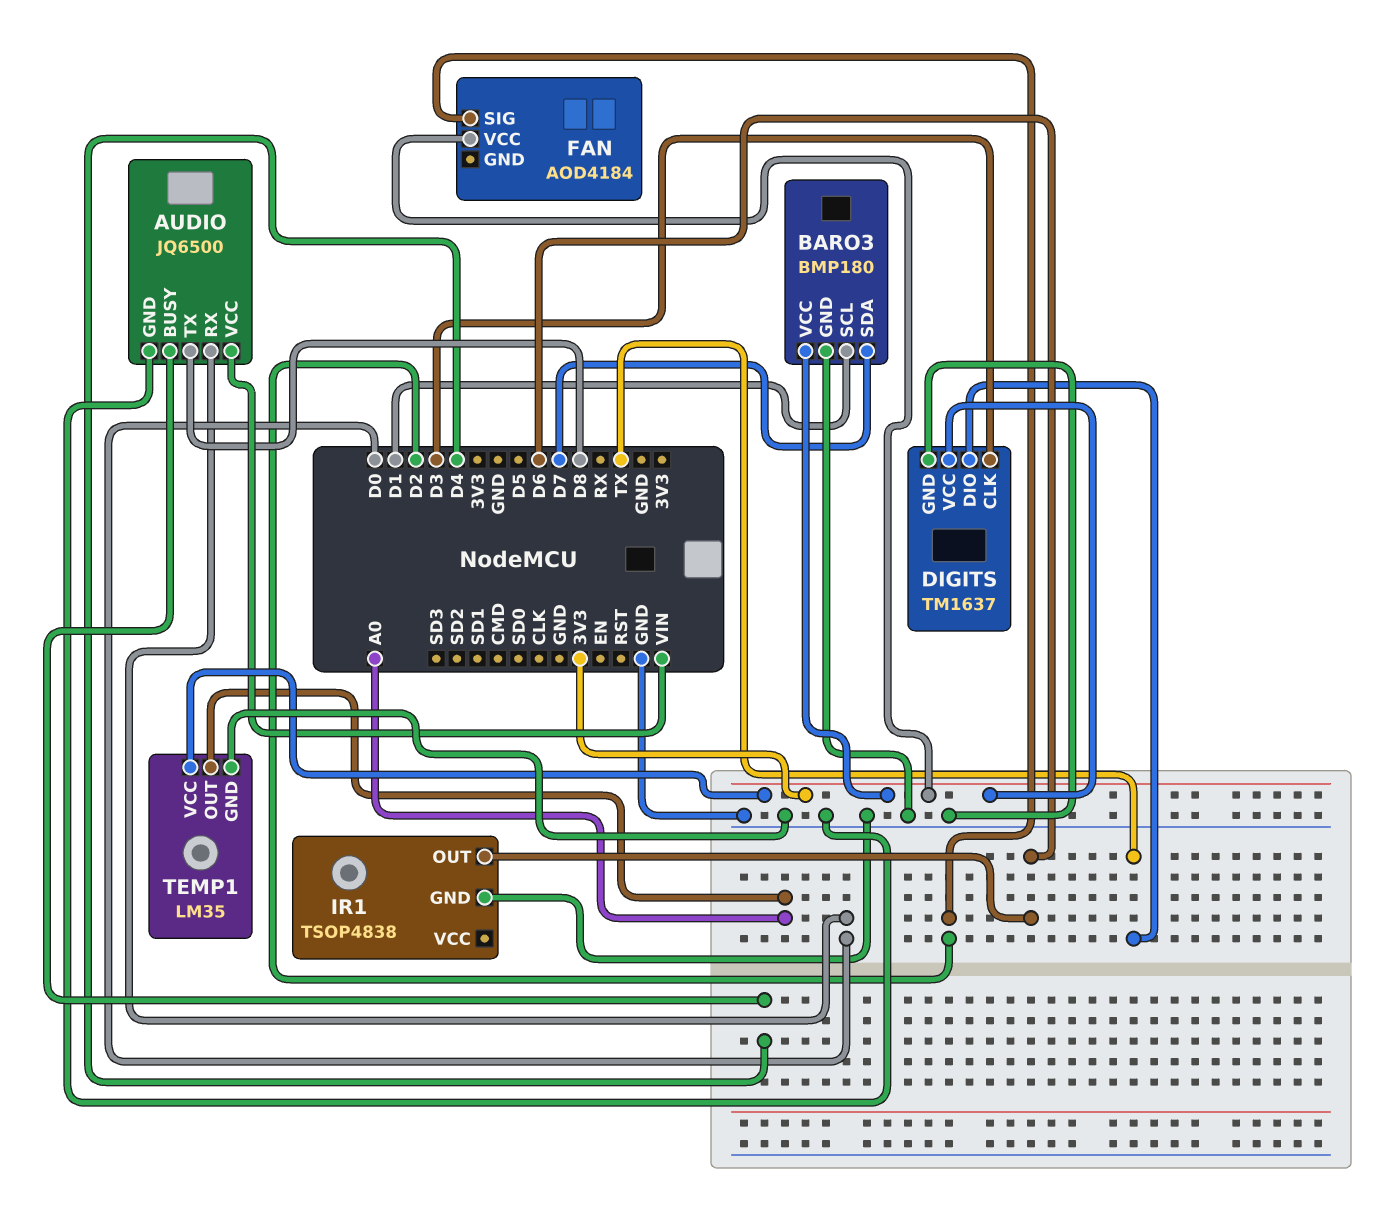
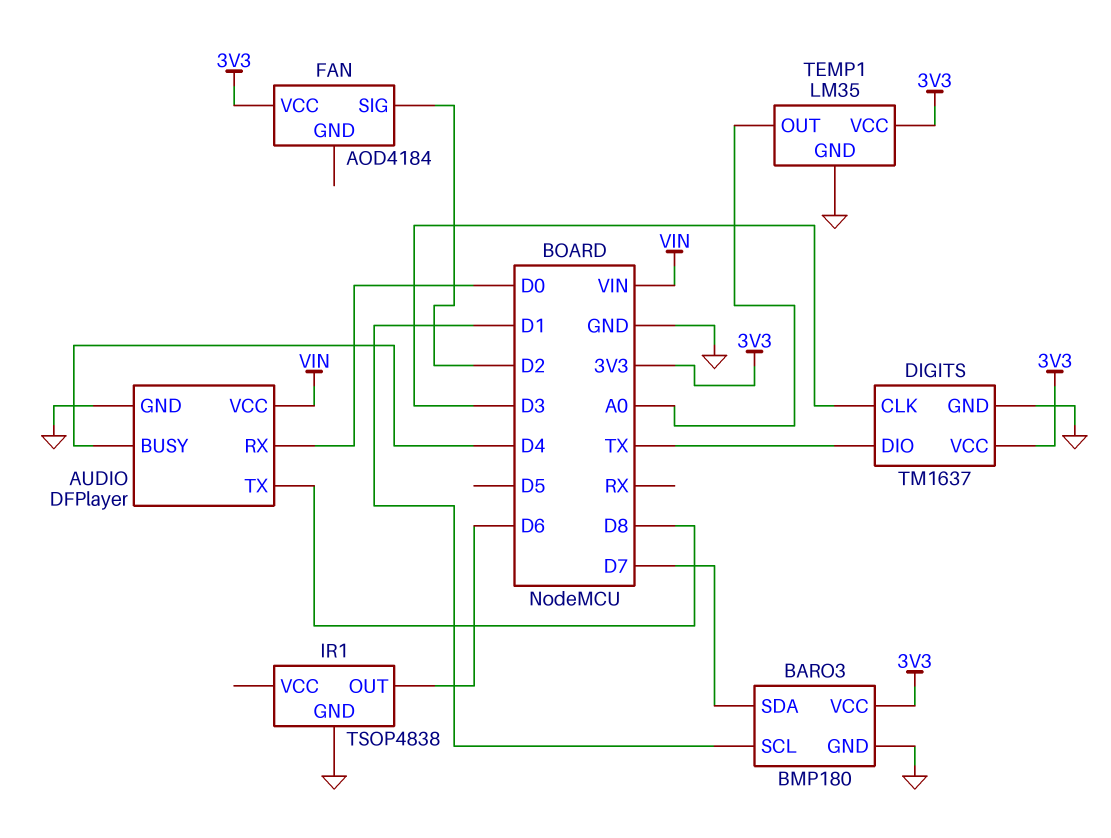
AUDIO: JQ6500 -> DFPlayer

